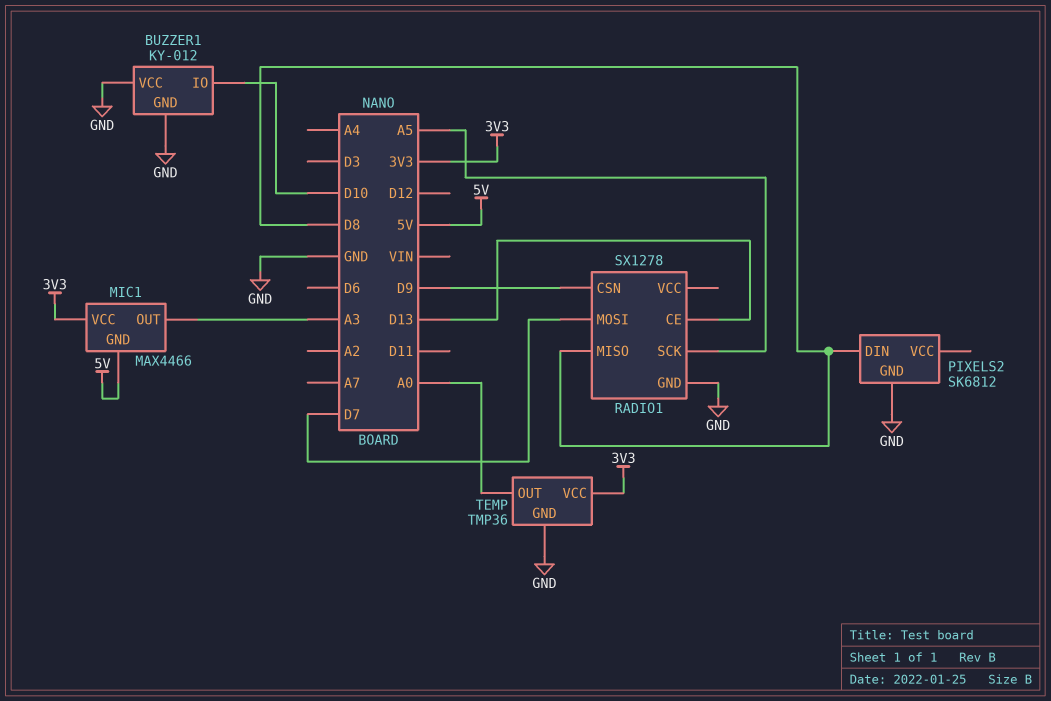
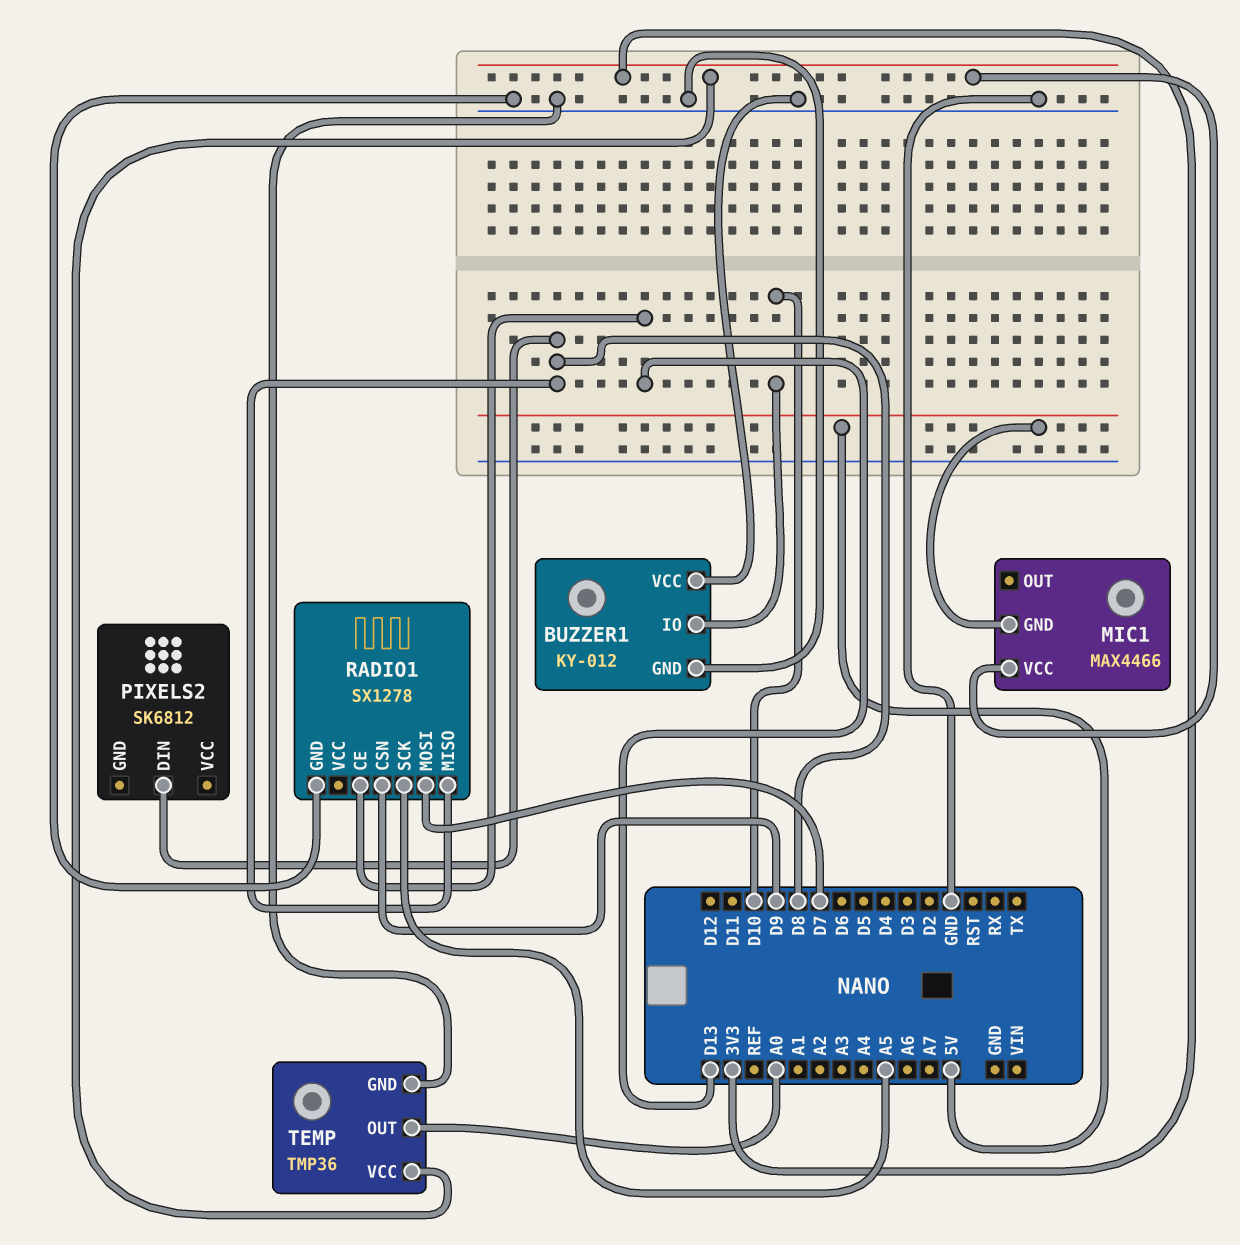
MIC1 pin OUT: A3 -> none
PIXELS2 pin GND: GND -> none

